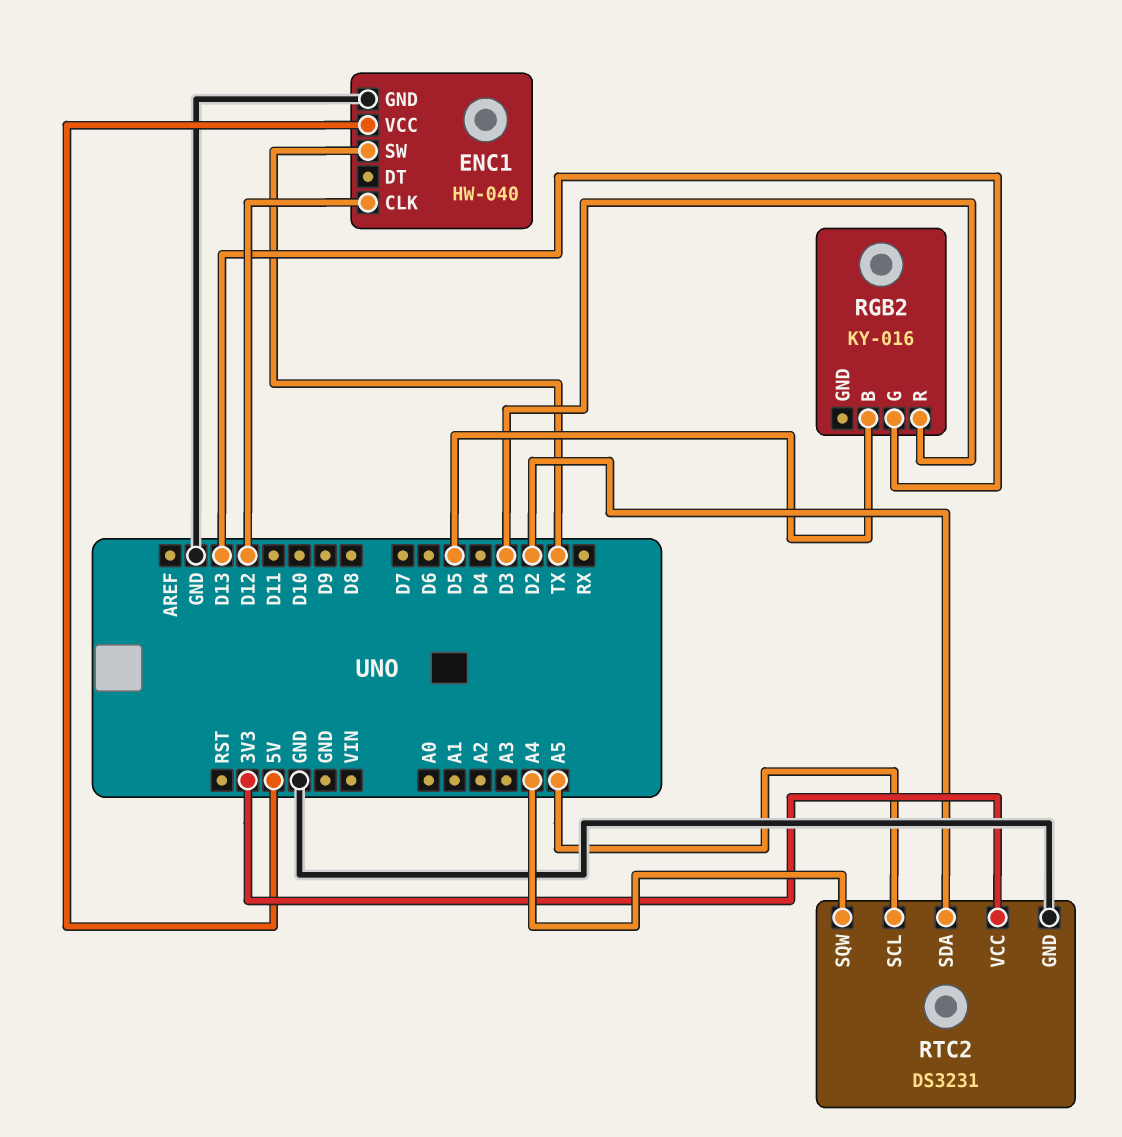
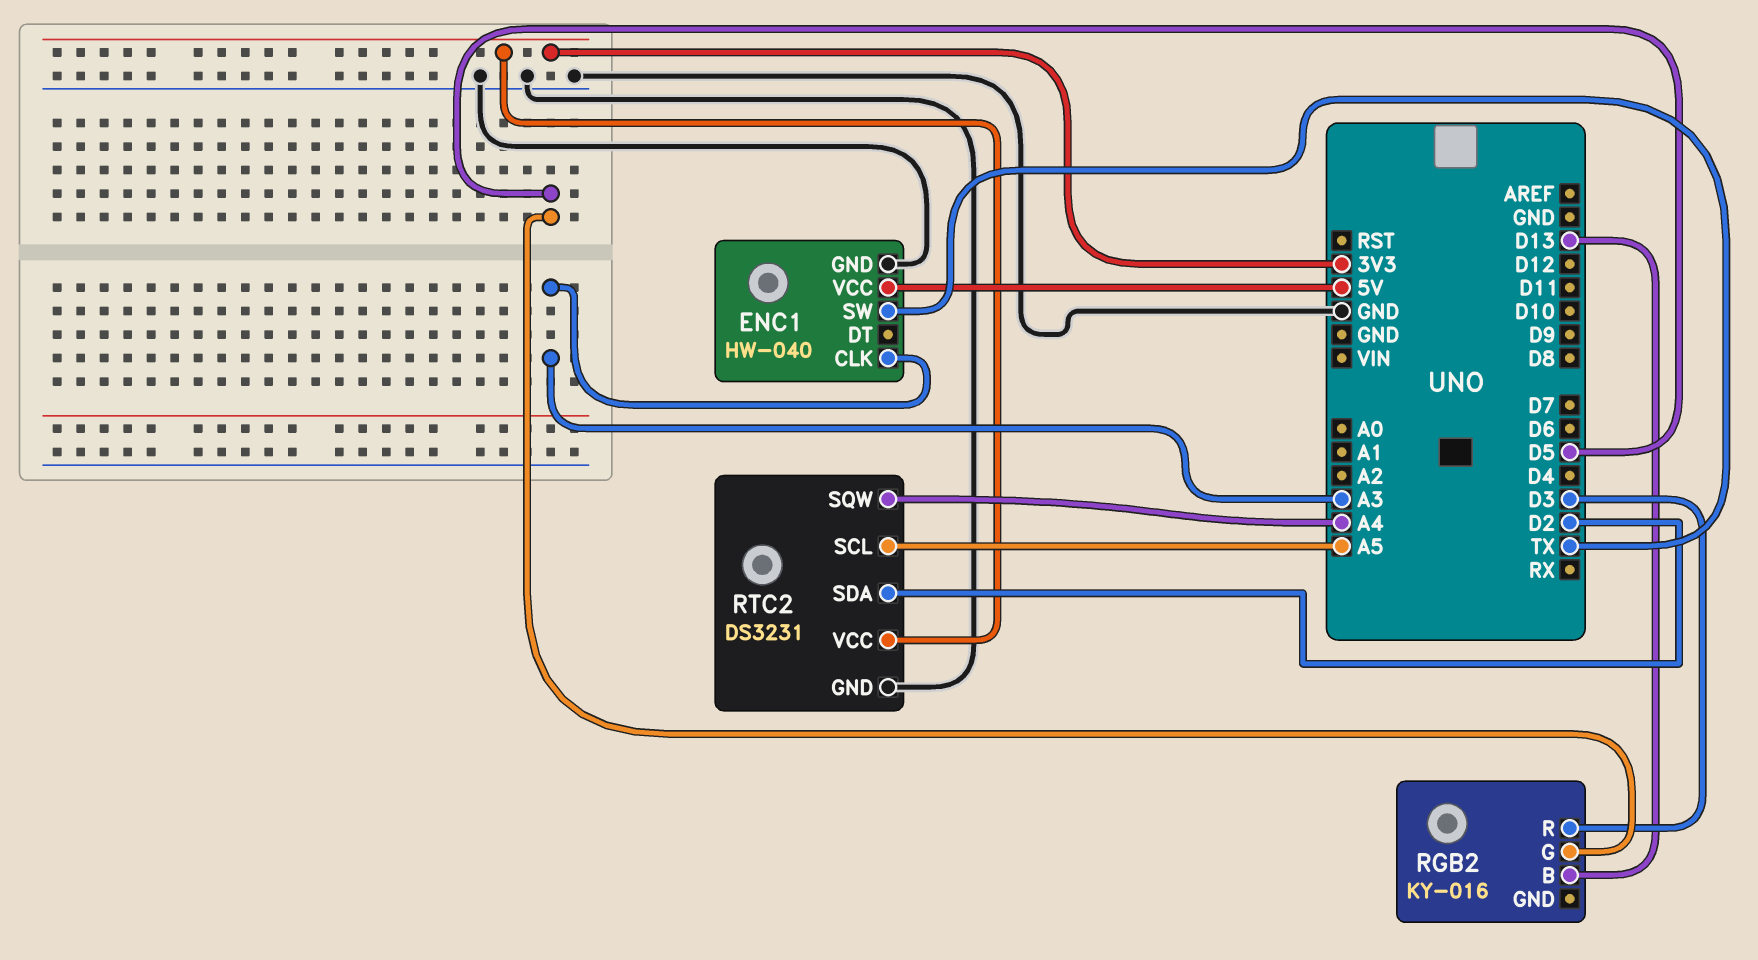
ENC1 pin CLK: D12 -> A3
RGB2 pin B: D5 -> D13
RGB2 pin G: D13 -> D5

